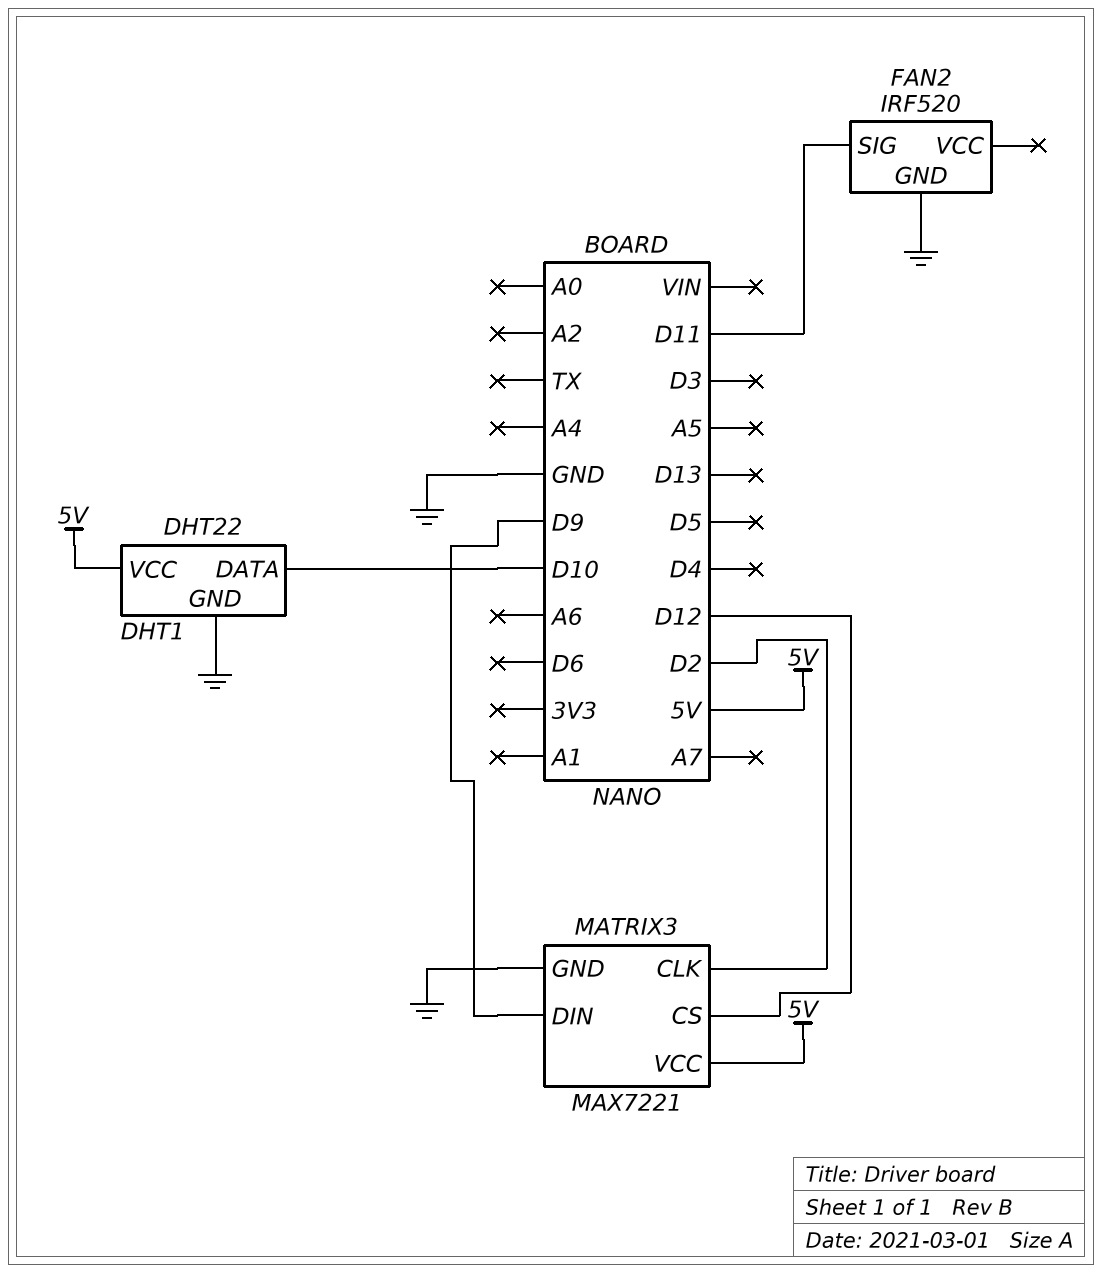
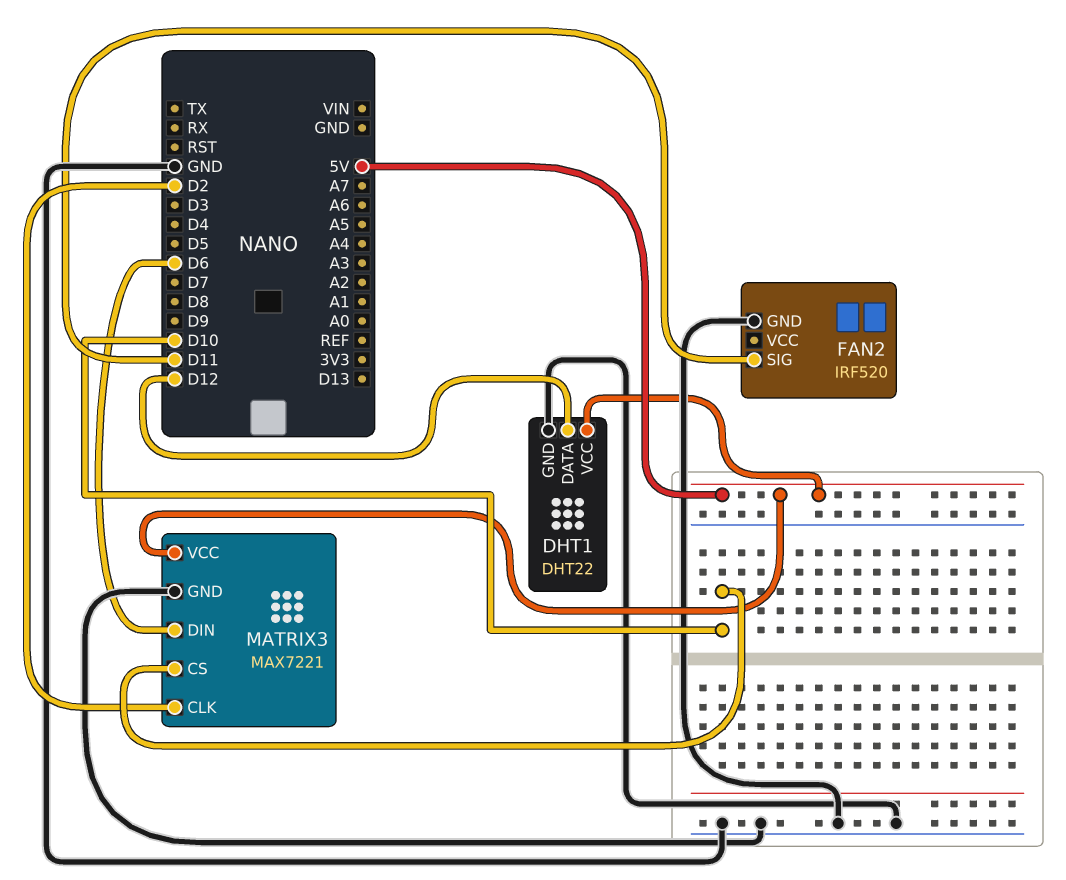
DHT1 pin DATA: D10 -> D12
MATRIX3 pin CS: D12 -> D10
MATRIX3 pin DIN: D9 -> D6

